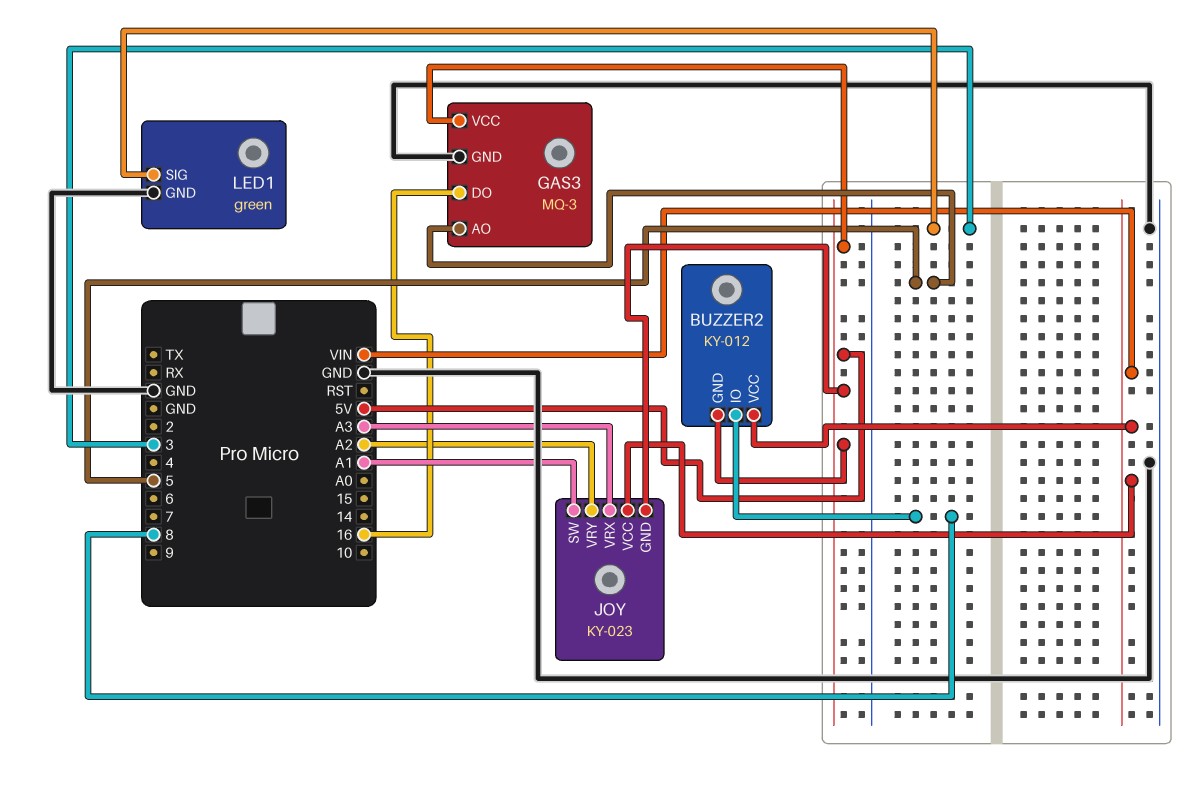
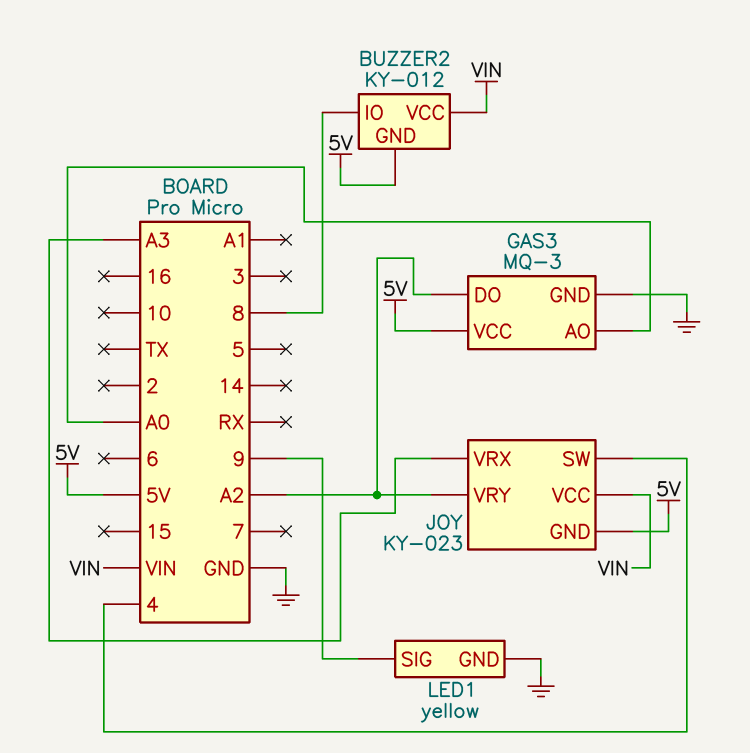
GAS3 pin AO: 5 -> A0
GAS3 pin DO: 16 -> A2
JOY pin SW: A1 -> 4
LED1: green -> yellow
LED1 pin SIG: 3 -> 9

